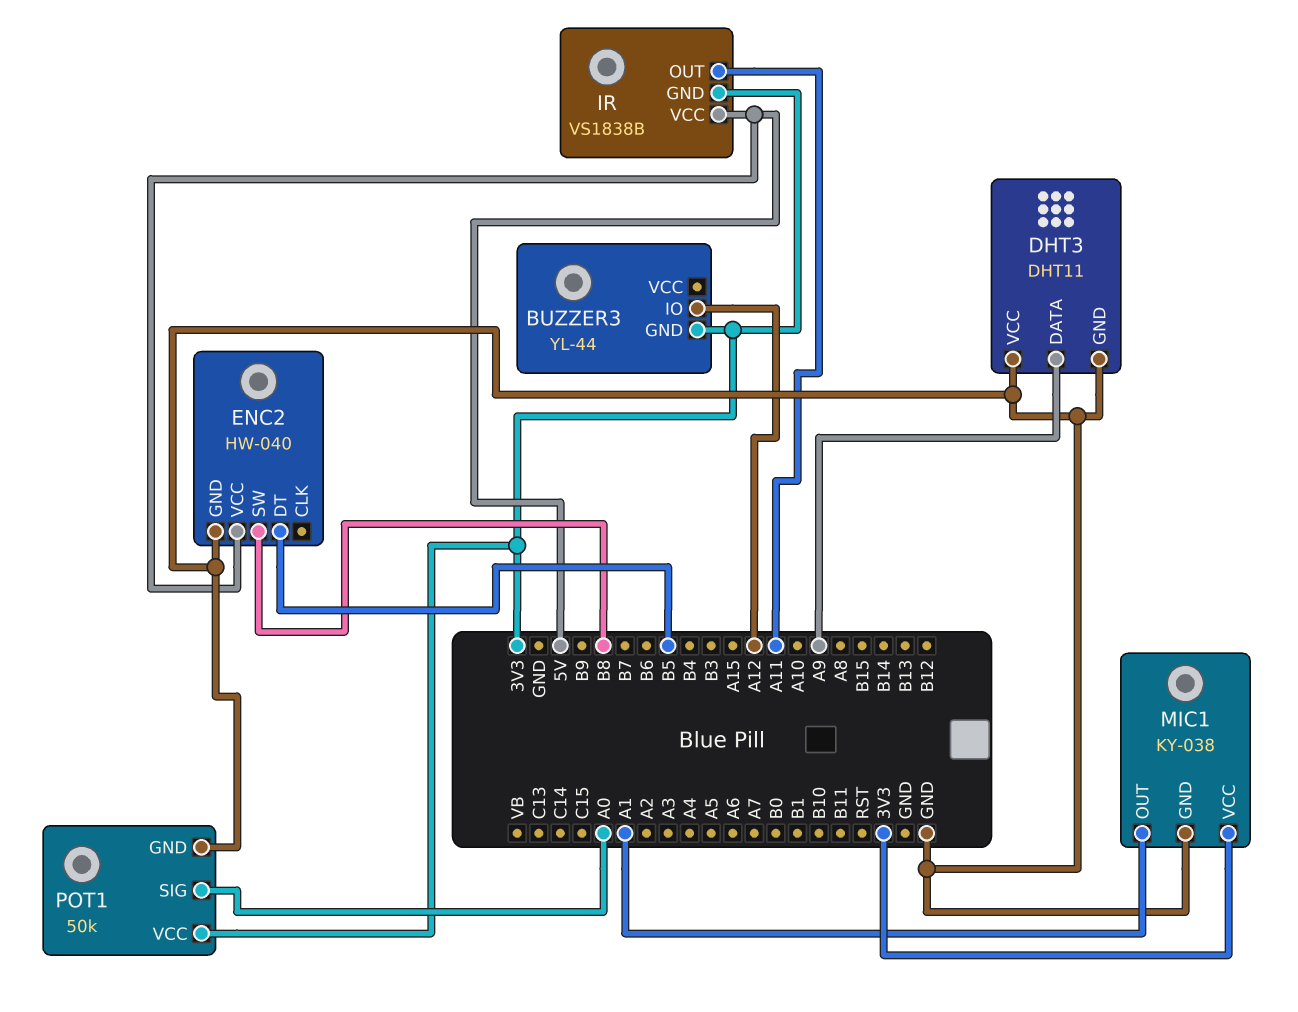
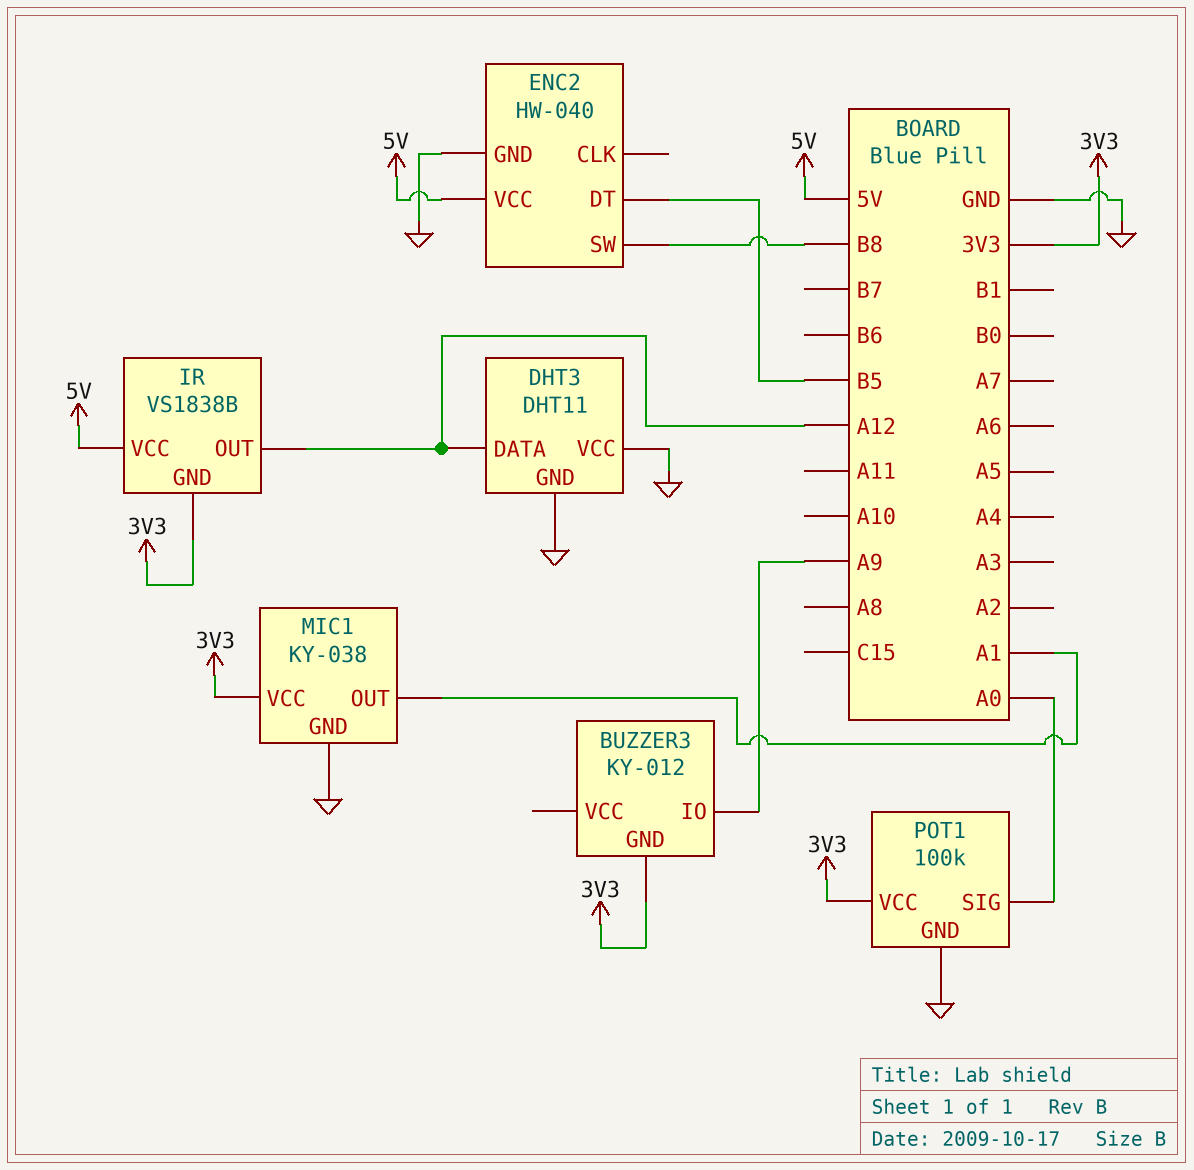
BUZZER3: YL-44 -> KY-012
BUZZER3 pin IO: A12 -> A9
DHT3 pin DATA: A9 -> A12
IR pin OUT: A11 -> A12
POT1: 50k -> 100k

